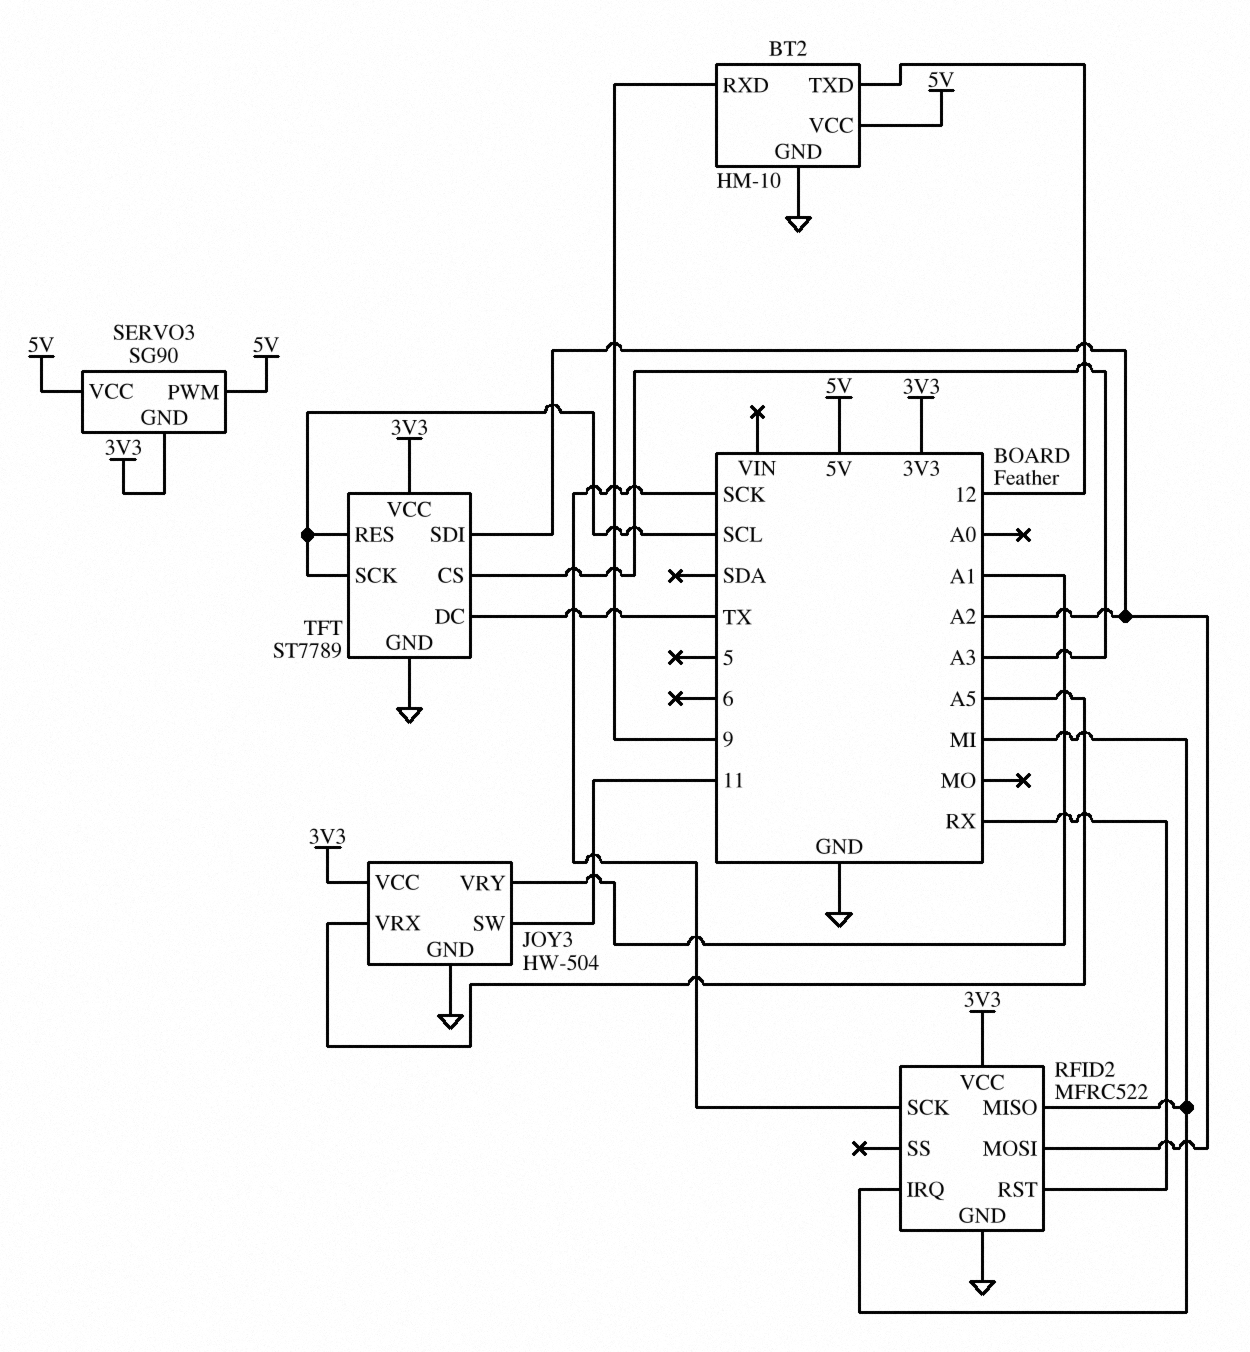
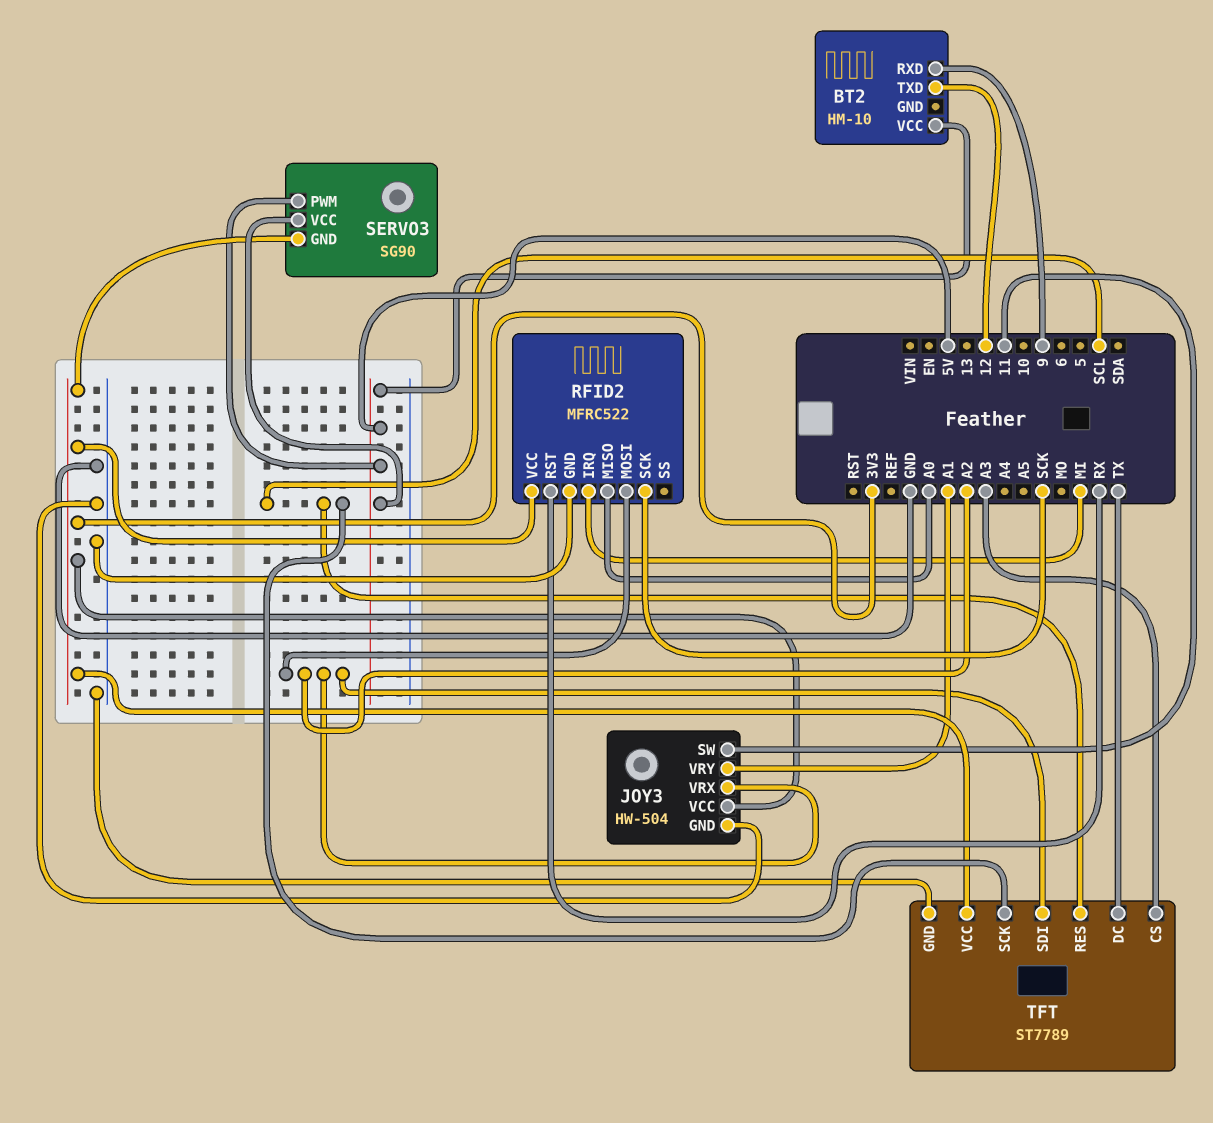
BT2 pin GND: GND -> none
JOY3 pin VRX: A5 -> A2
RFID2 pin MISO: MI -> A0

